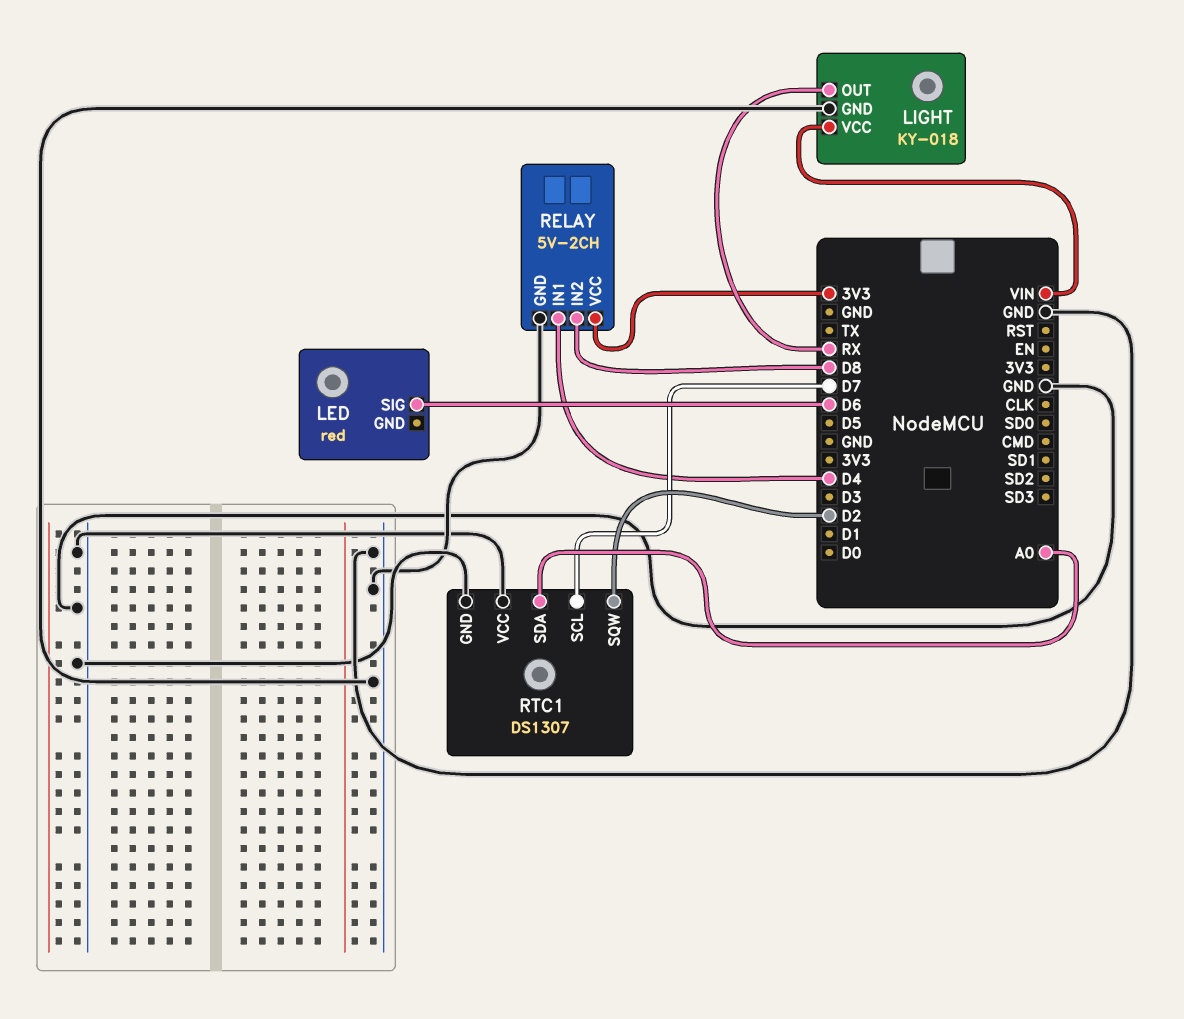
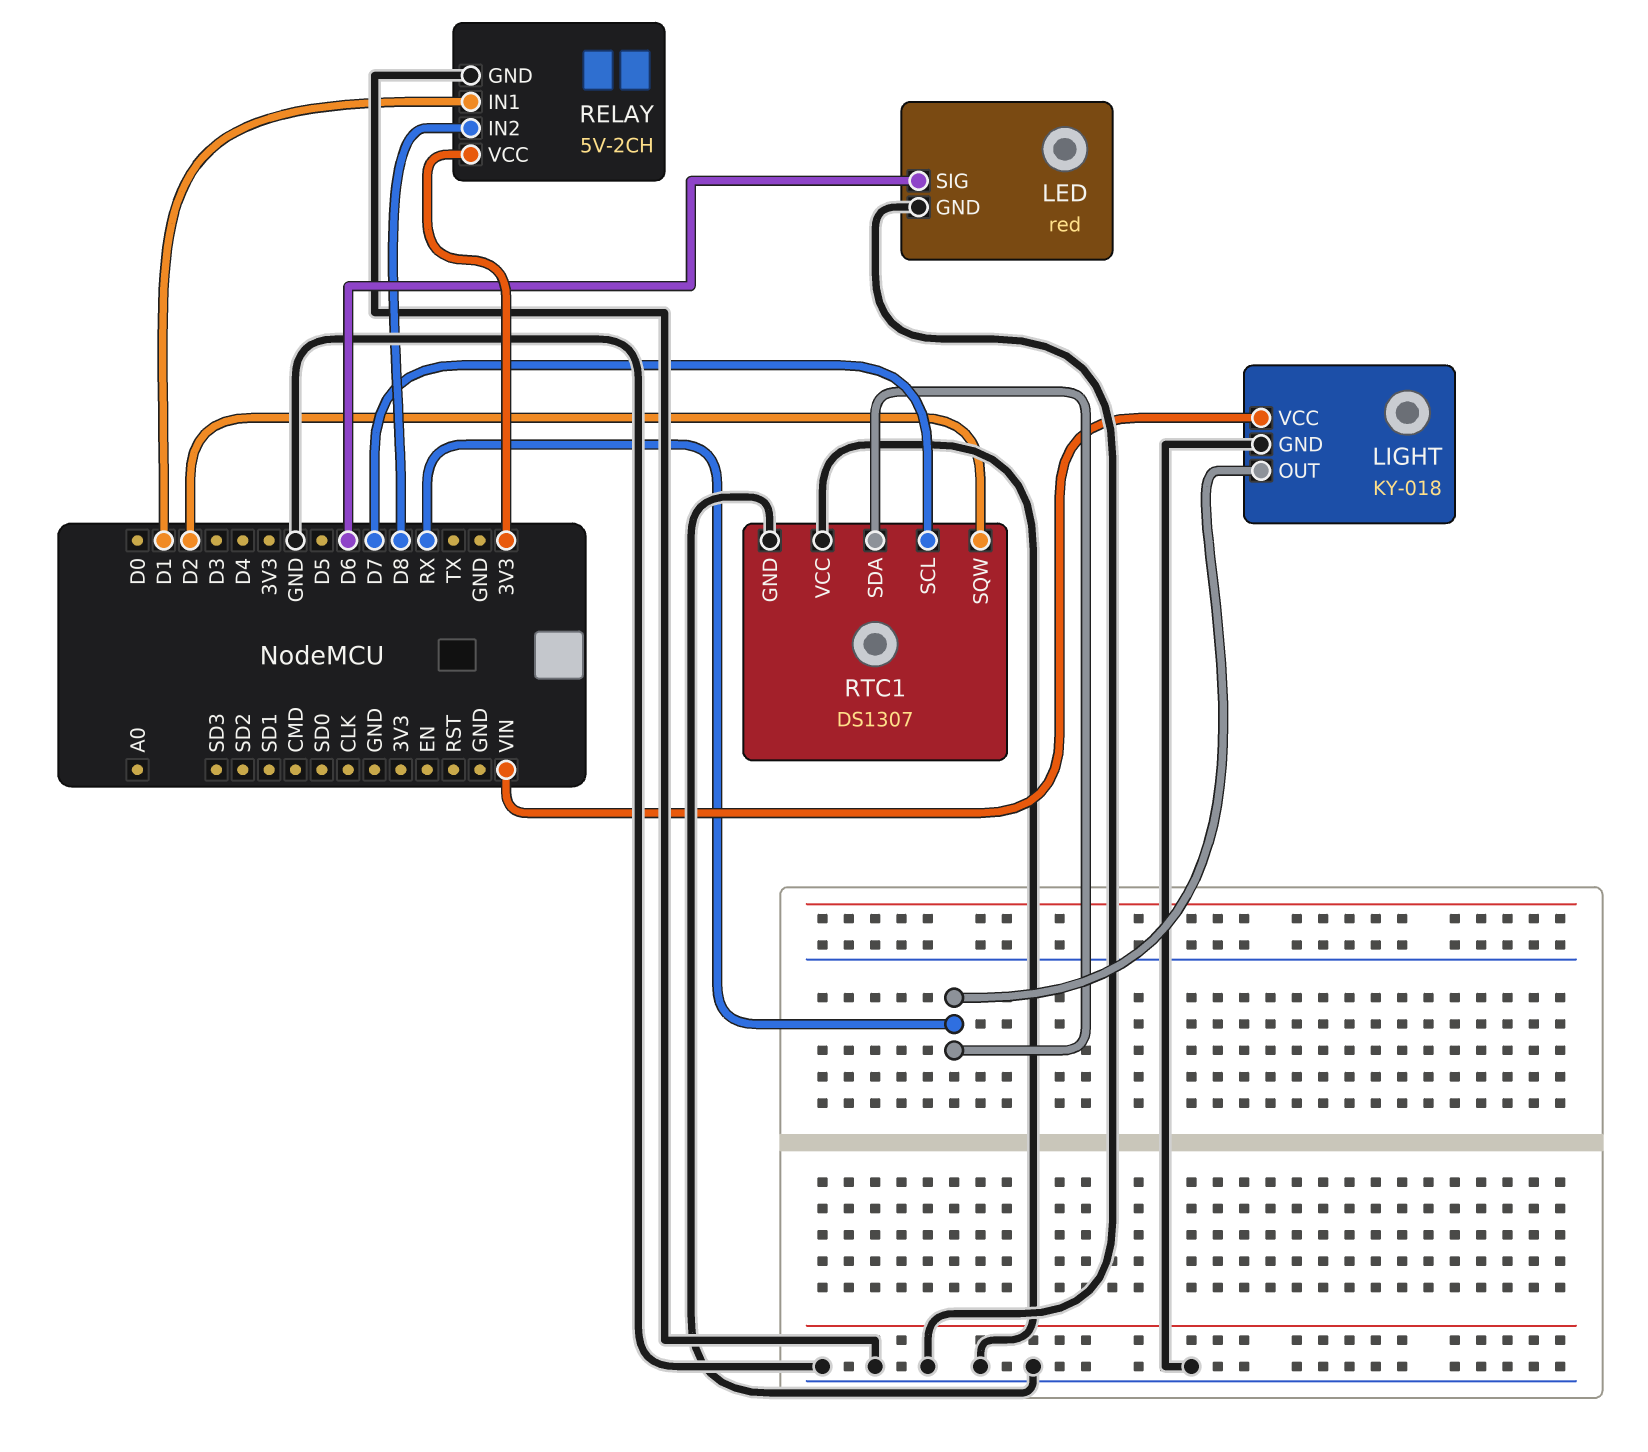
LED pin GND: none -> GND
RELAY pin IN1: D4 -> D1
RTC1 pin SDA: A0 -> RX

